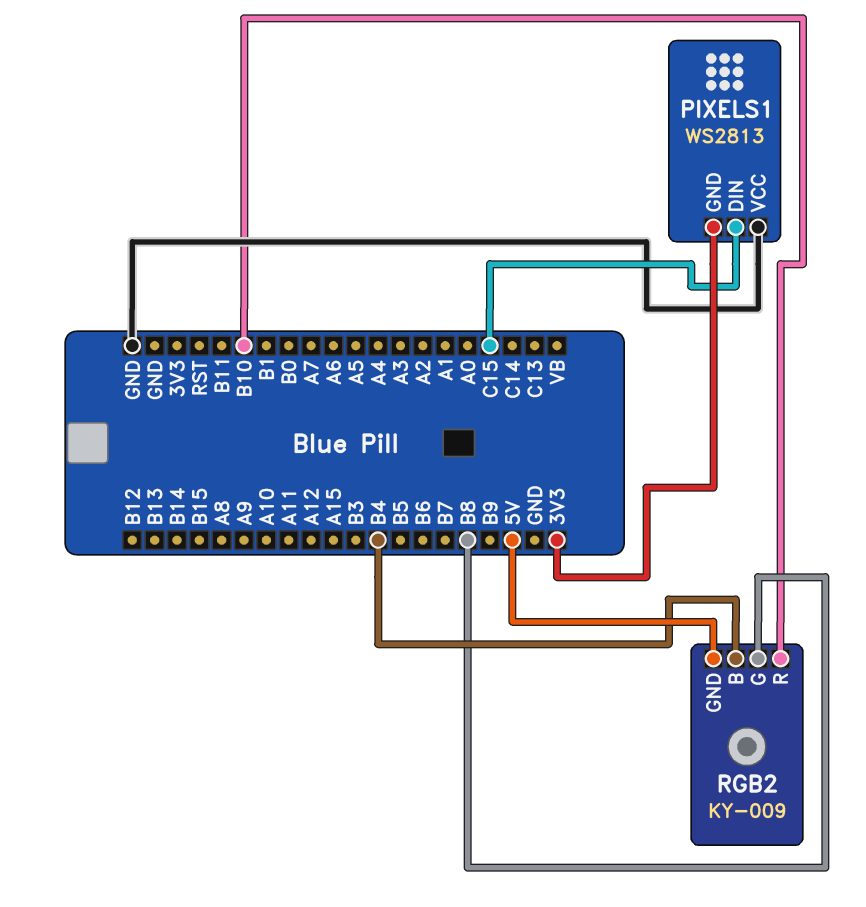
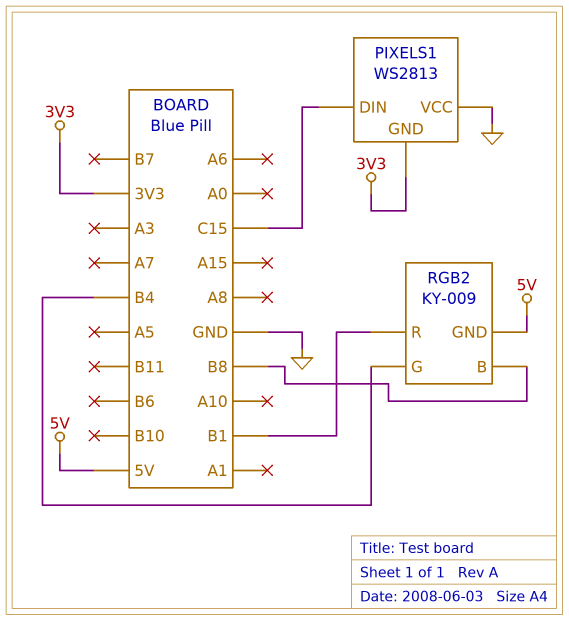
RGB2 pin B: B4 -> B8
RGB2 pin G: B8 -> B4
RGB2 pin R: B10 -> B1

